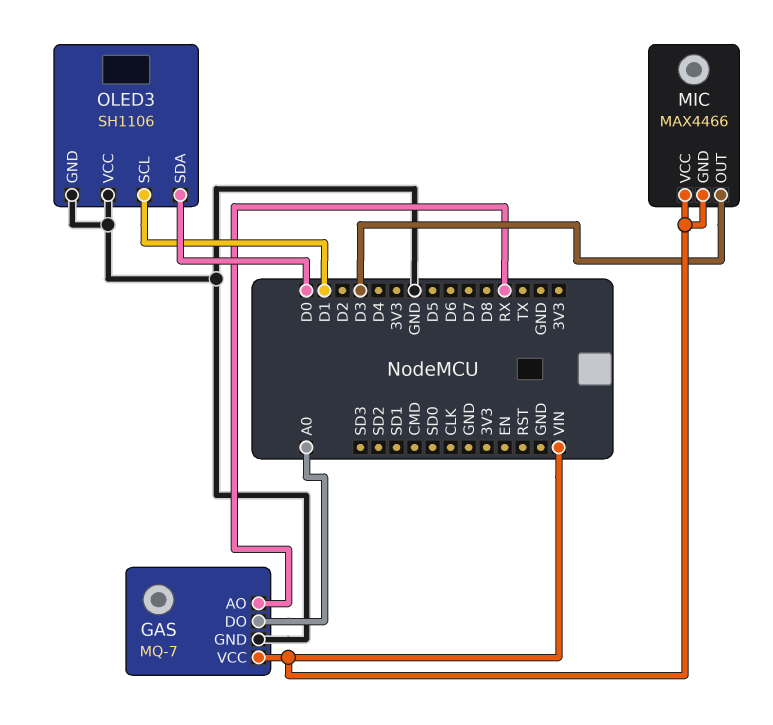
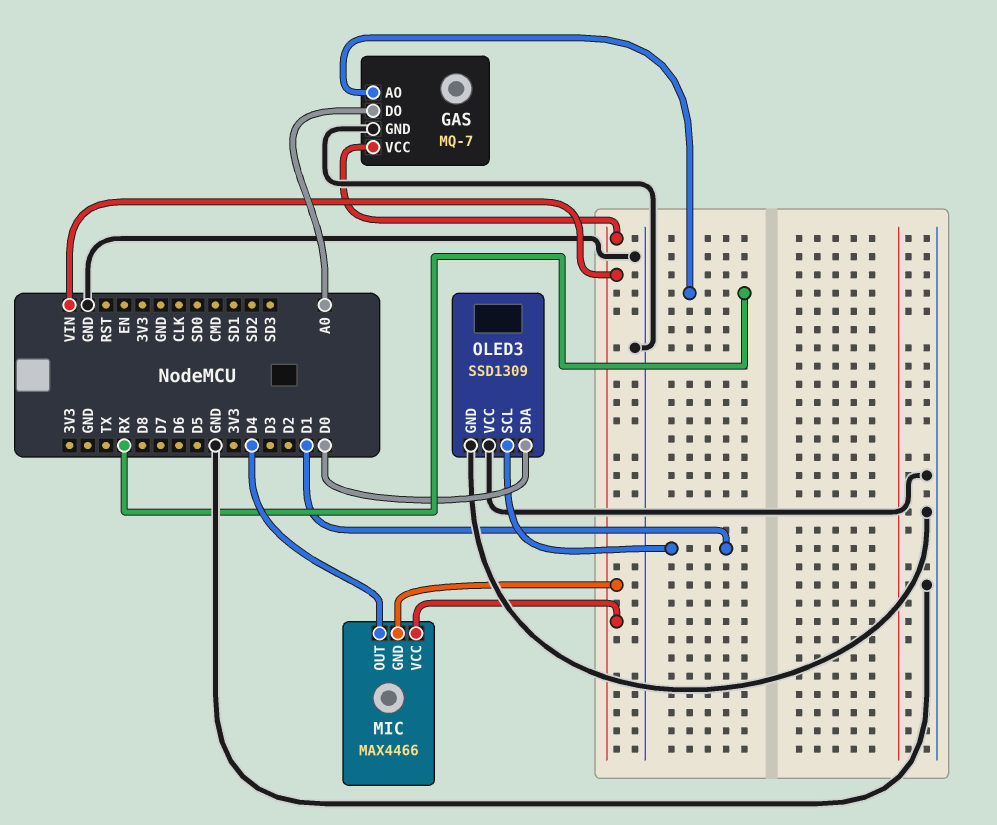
MIC pin OUT: D3 -> D4
OLED3: SH1106 -> SSD1309

